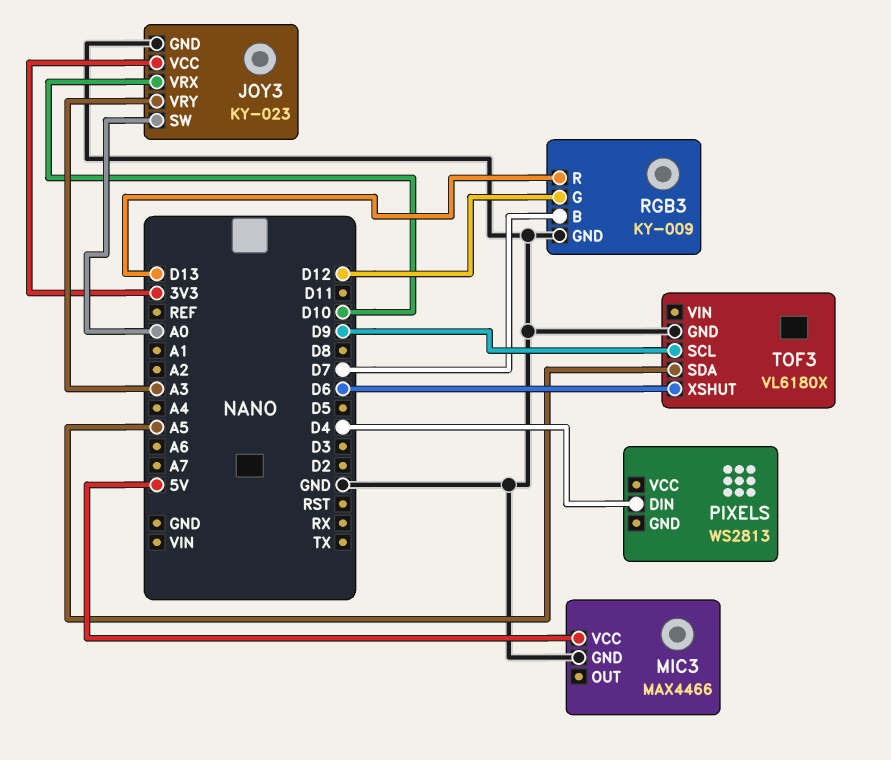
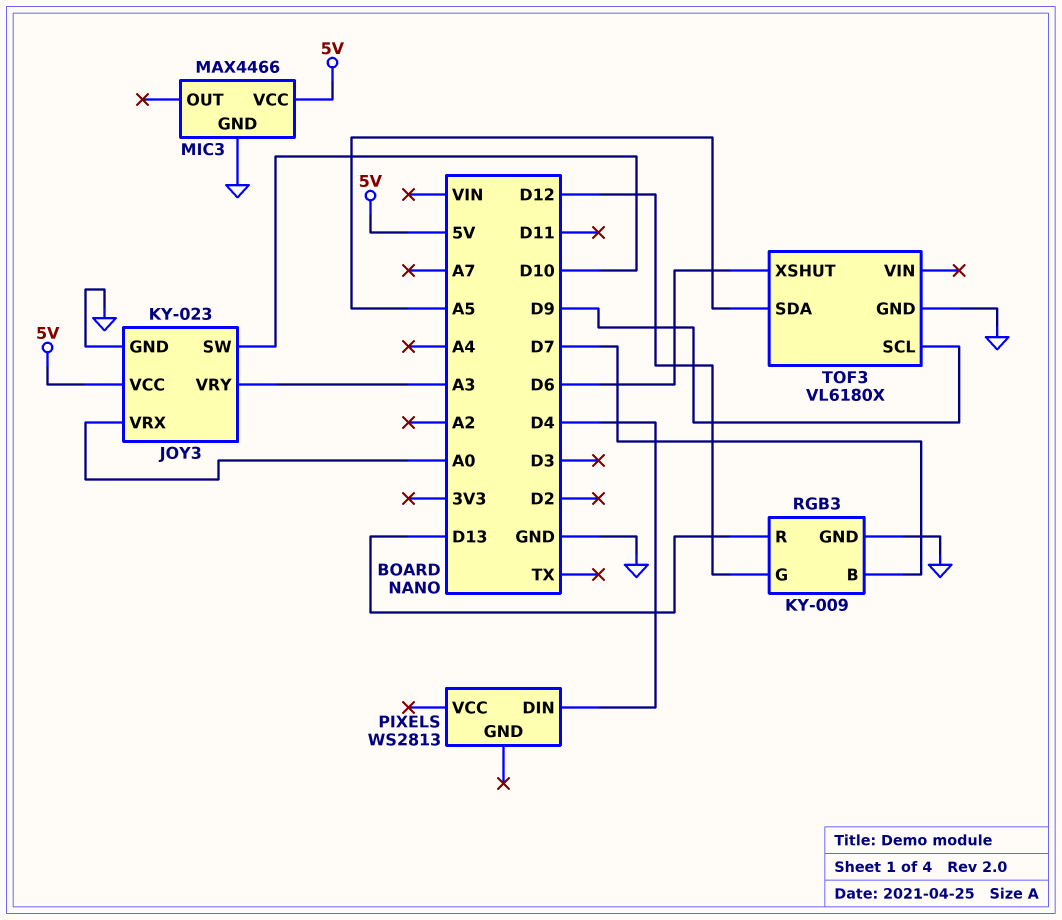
JOY3 pin SW: A0 -> D10
JOY3 pin VCC: 3V3 -> 5V
JOY3 pin VRX: D10 -> A0

